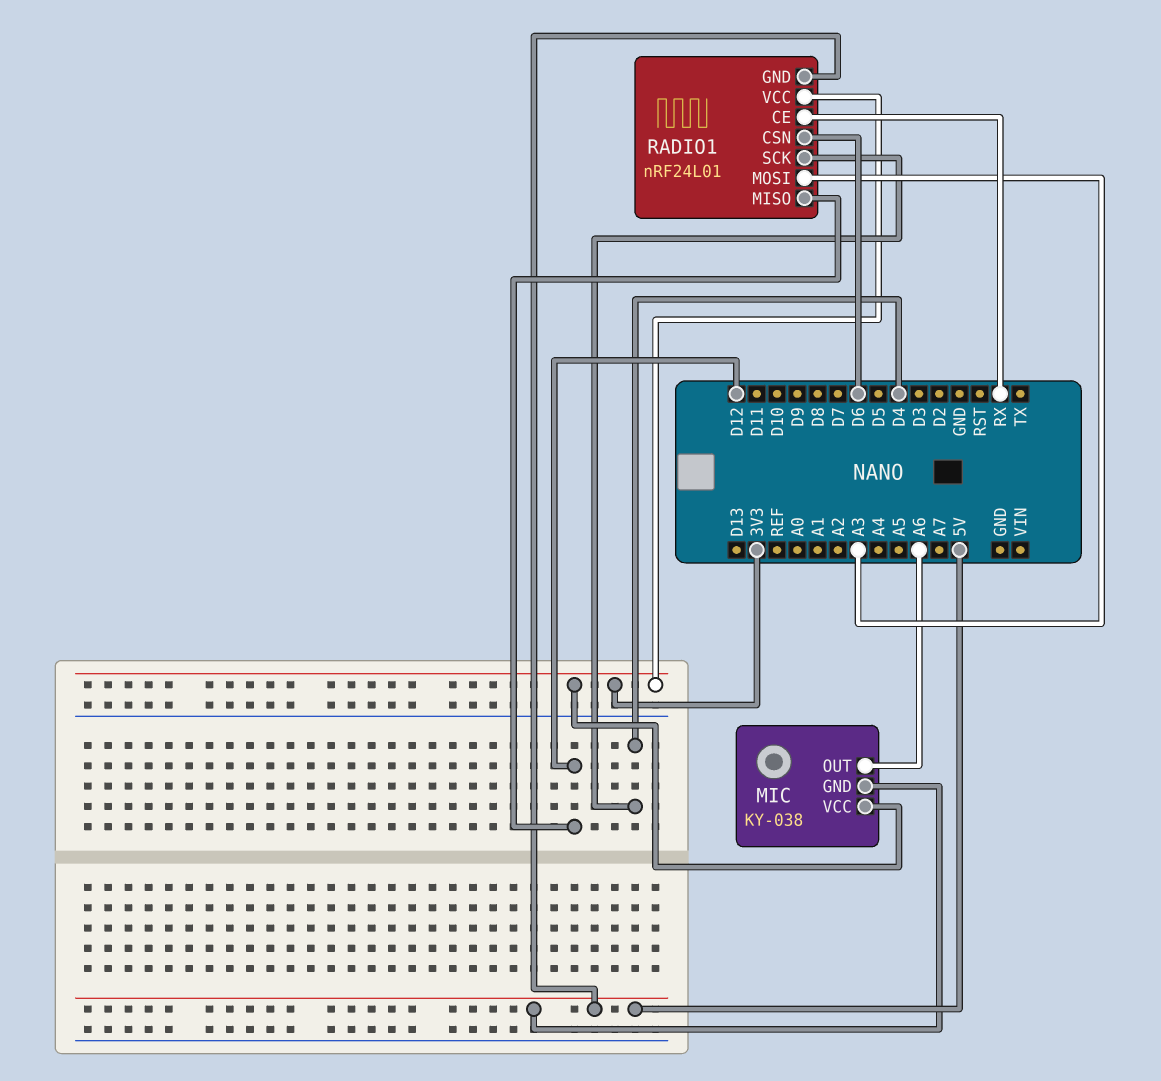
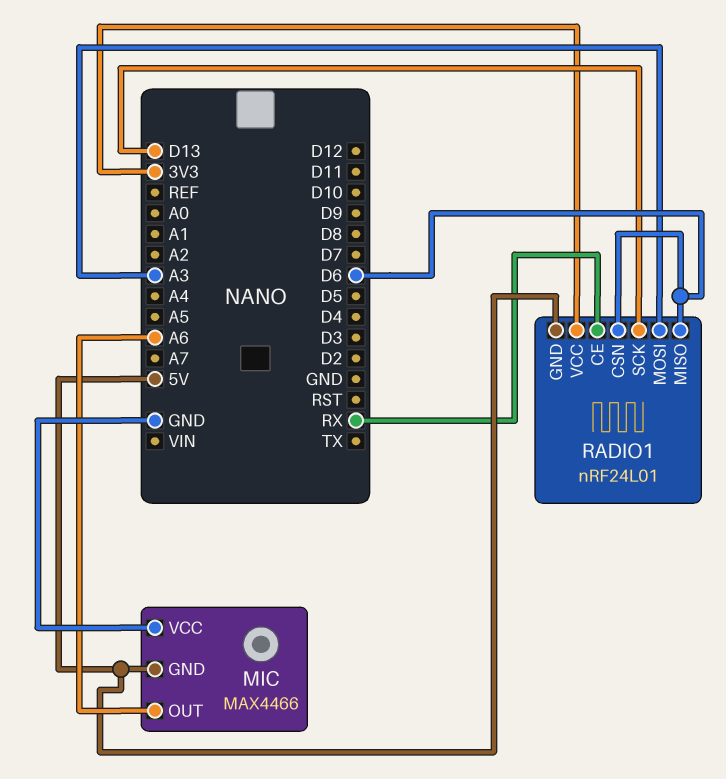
MIC: KY-038 -> MAX4466
MIC pin VCC: 3V3 -> GND
RADIO1 pin MISO: D12 -> D6
RADIO1 pin SCK: D4 -> D13

